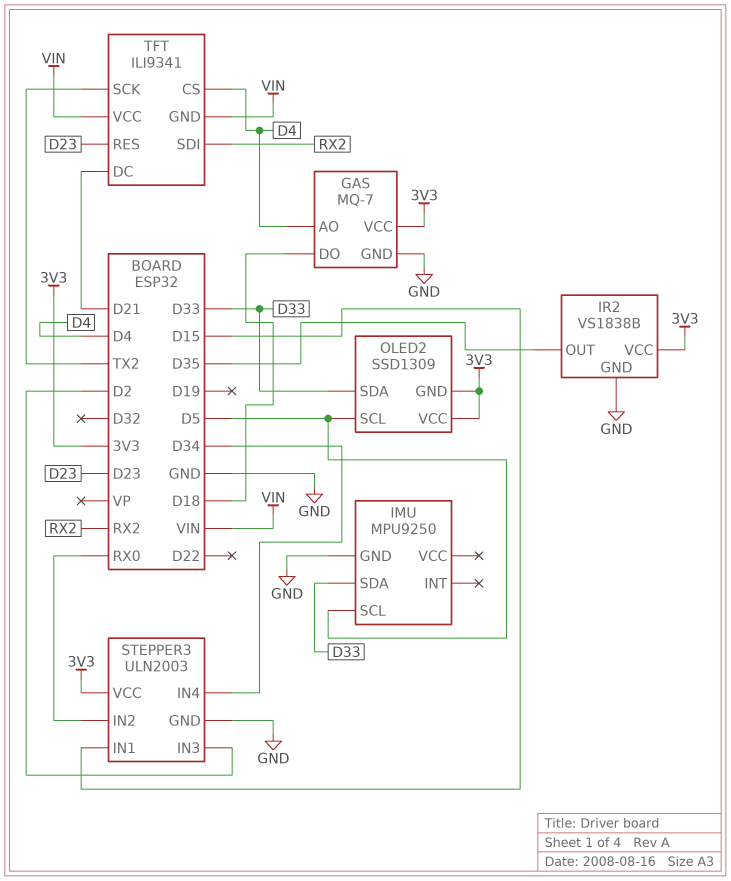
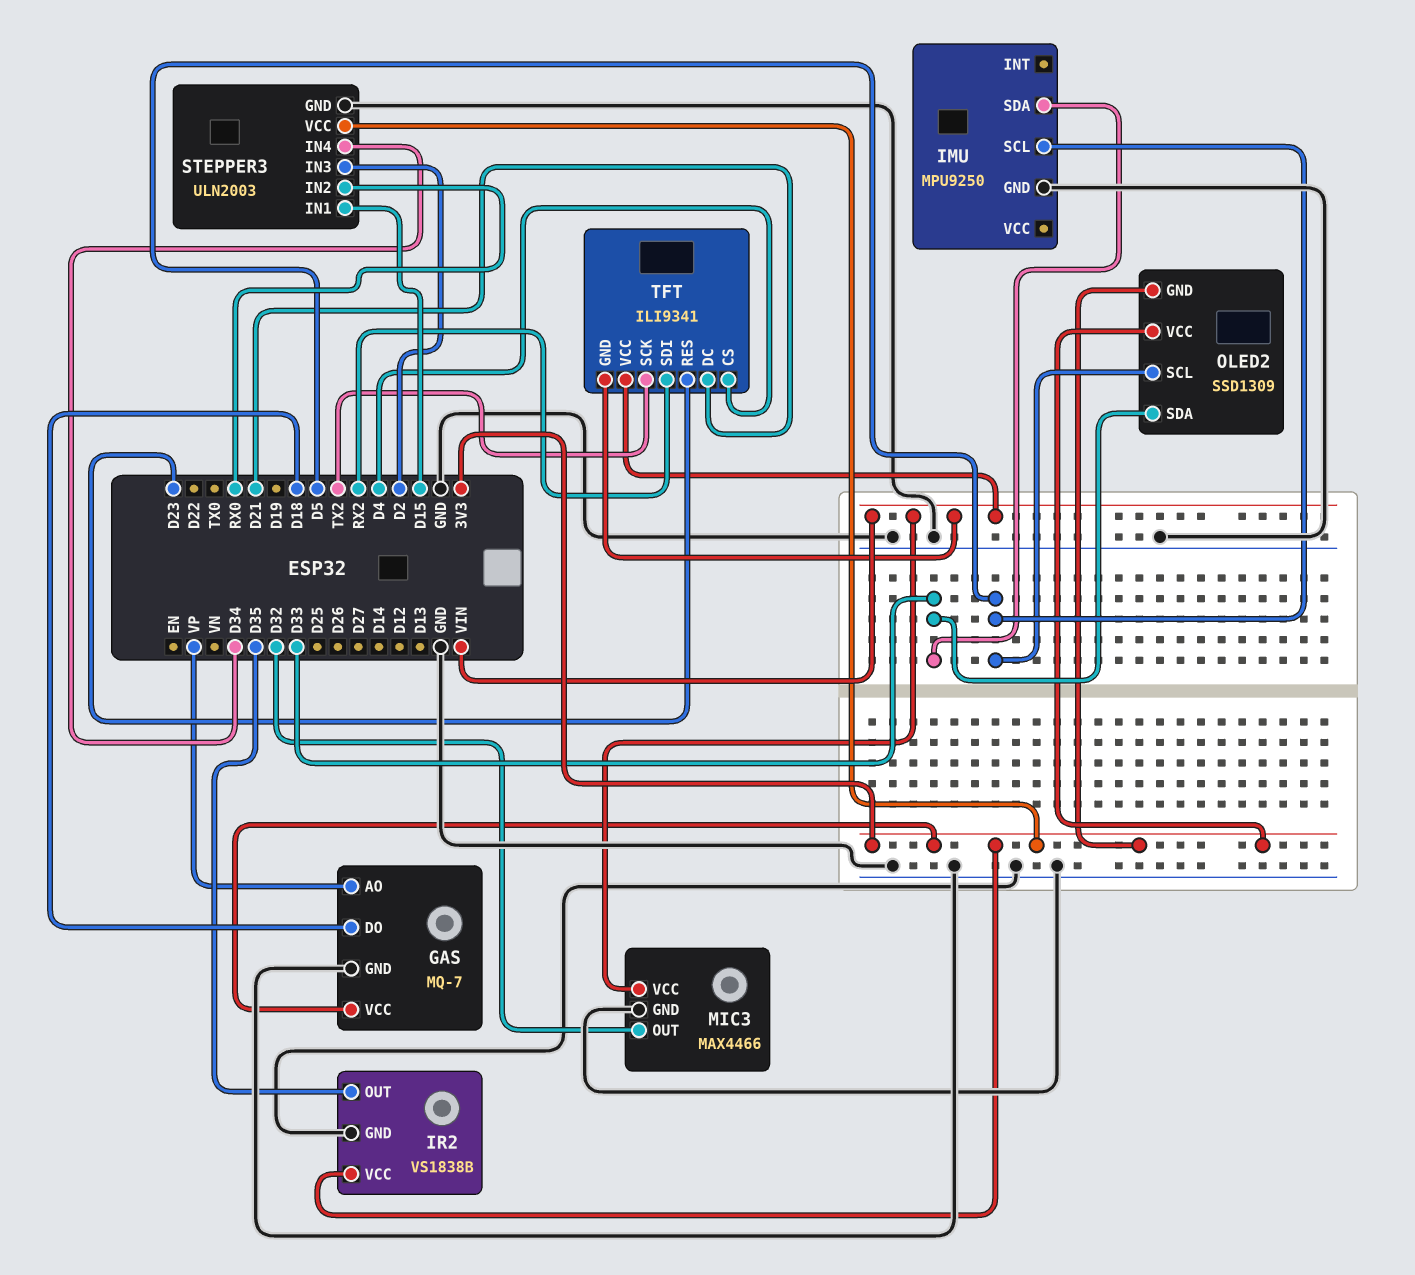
GAS pin AO: D4 -> VP
MIC3: none -> MAX4466
MIC3 pin GND: none -> GND
MIC3 pin OUT: none -> D32
MIC3 pin VCC: none -> VIN

